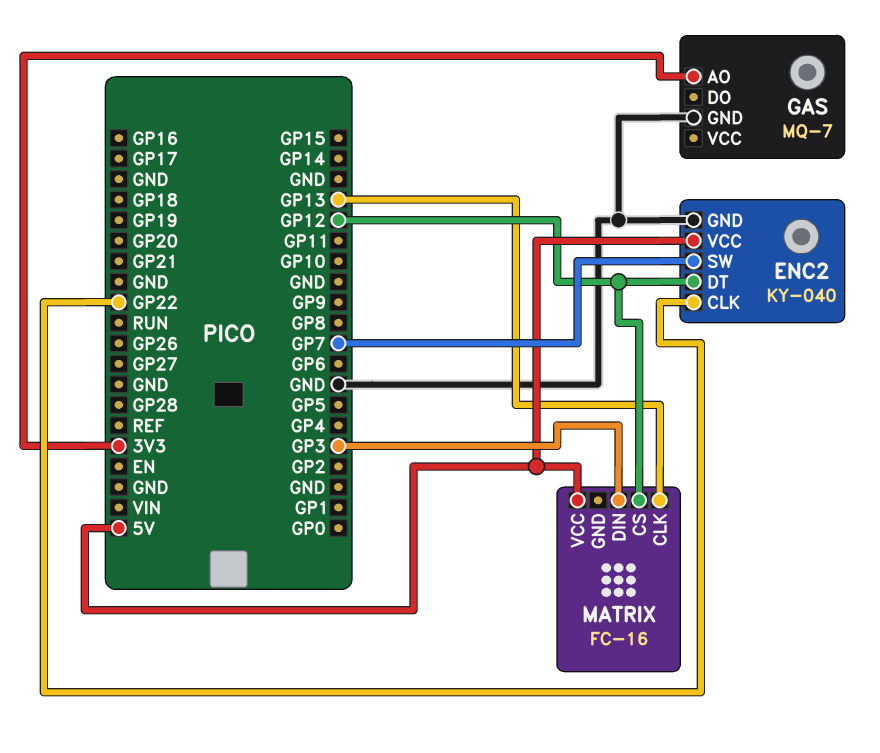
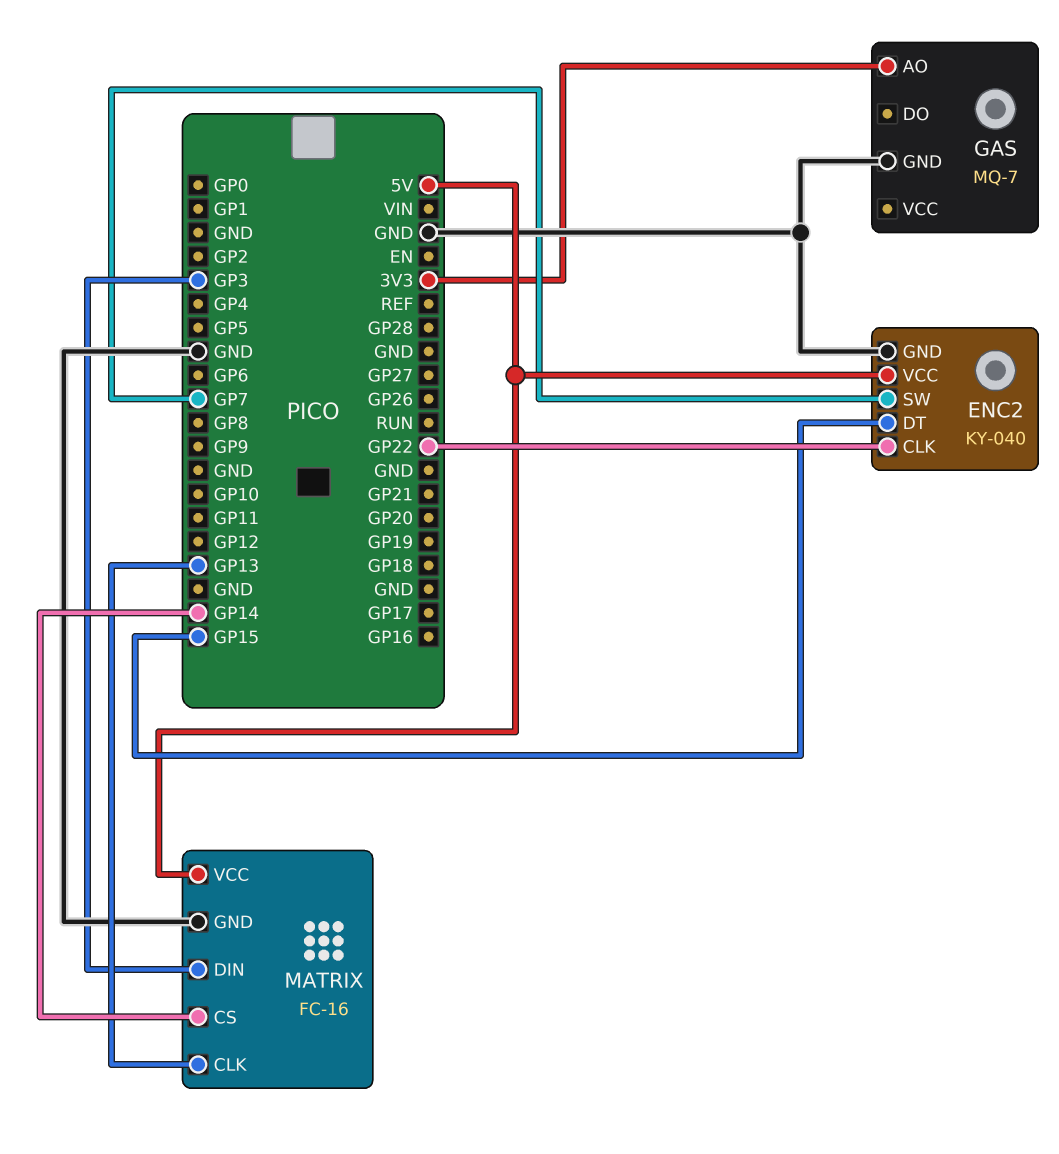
ENC2 pin DT: GP12 -> GP15
MATRIX pin CS: GP12 -> GP14
MATRIX pin GND: none -> GND

